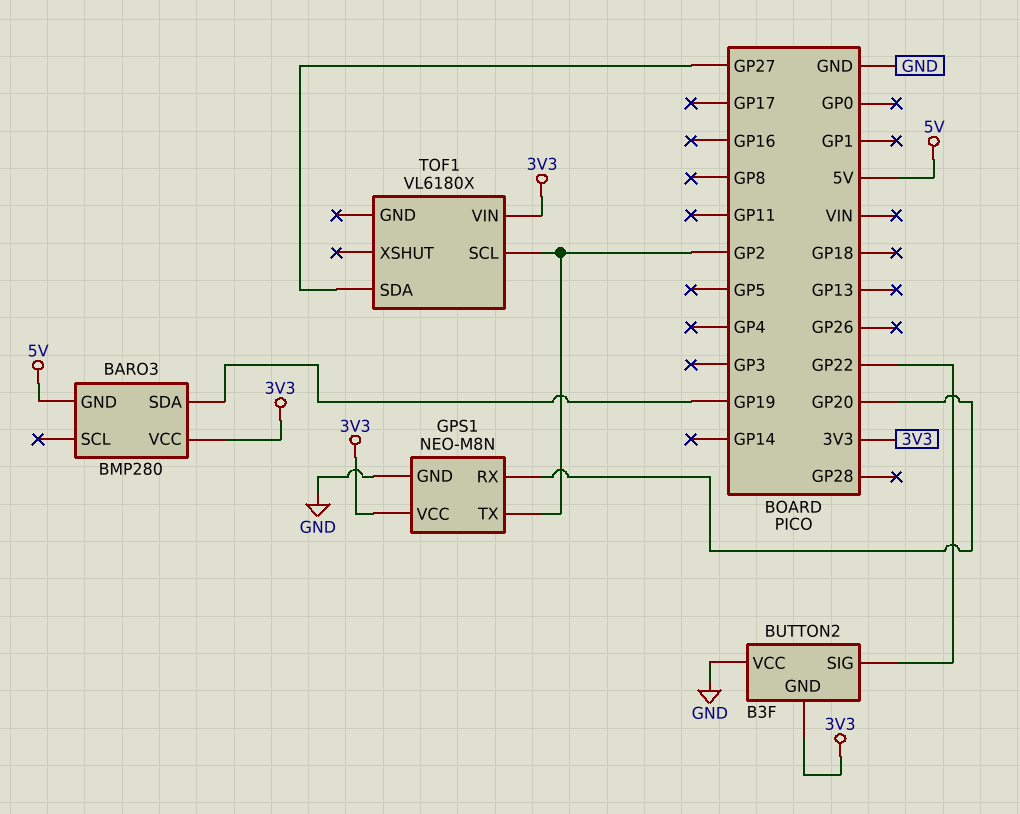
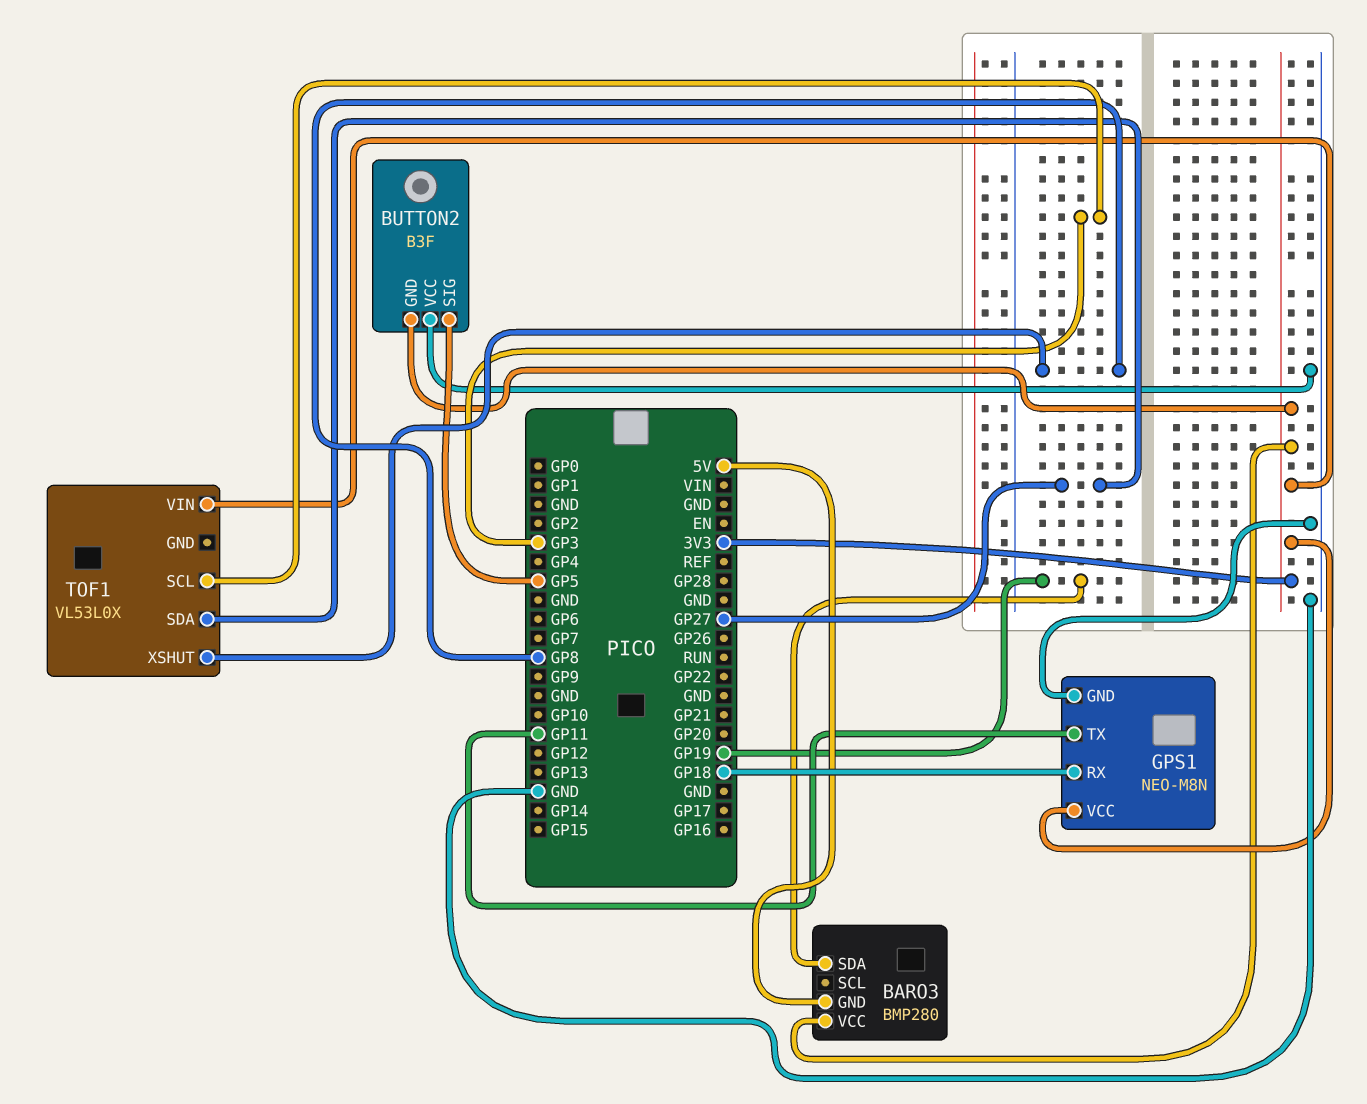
BUTTON2 pin SIG: GP22 -> GP5
GPS1 pin RX: GP20 -> GP18
GPS1 pin TX: GP2 -> GP11
TOF1: VL6180X -> VL53L0X
TOF1 pin SCL: GP2 -> GP3
TOF1 pin XSHUT: none -> GP8

